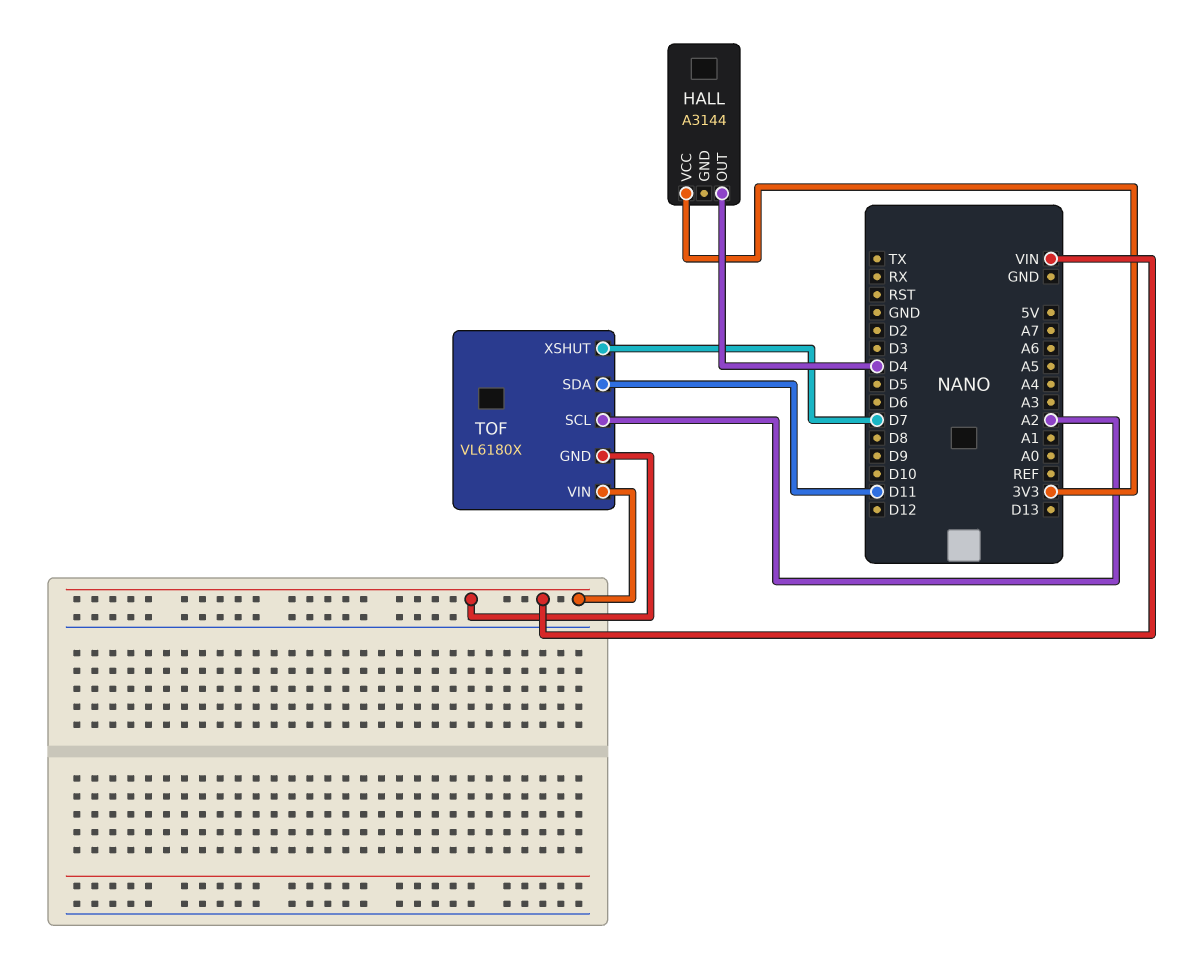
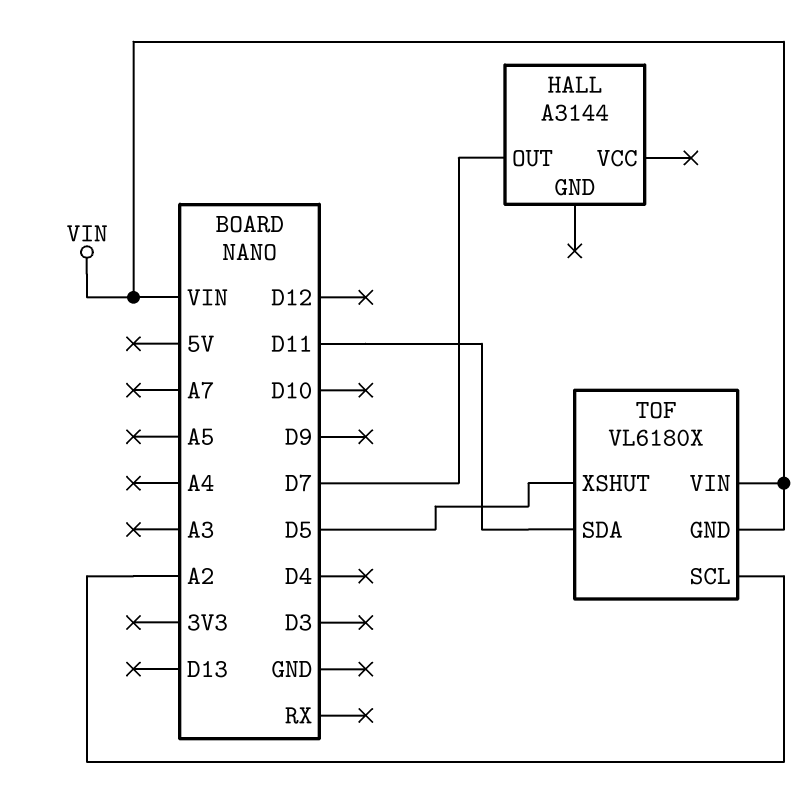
HALL pin OUT: D4 -> D7
HALL pin VCC: 3V3 -> none
TOF pin XSHUT: D7 -> D5

